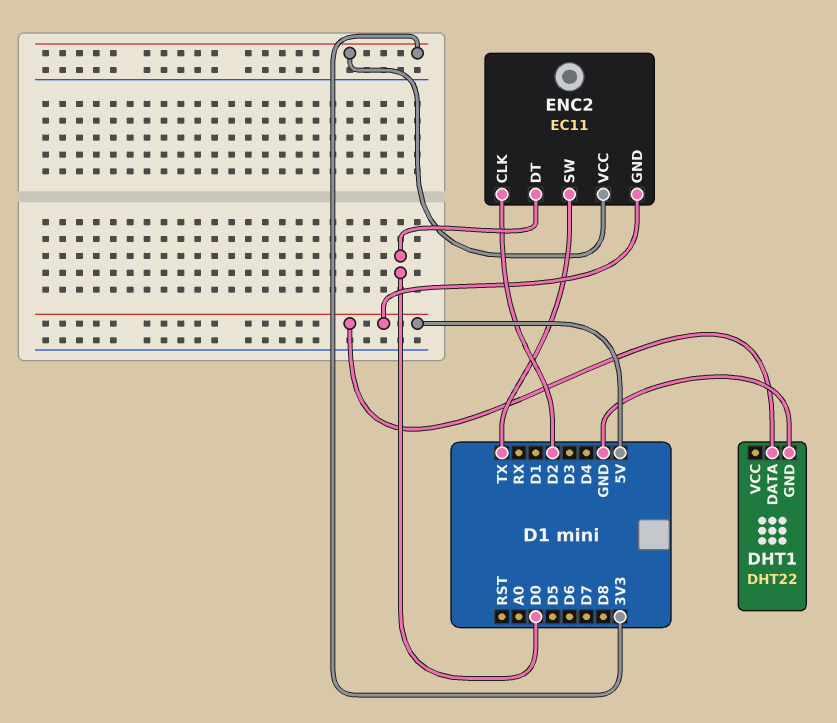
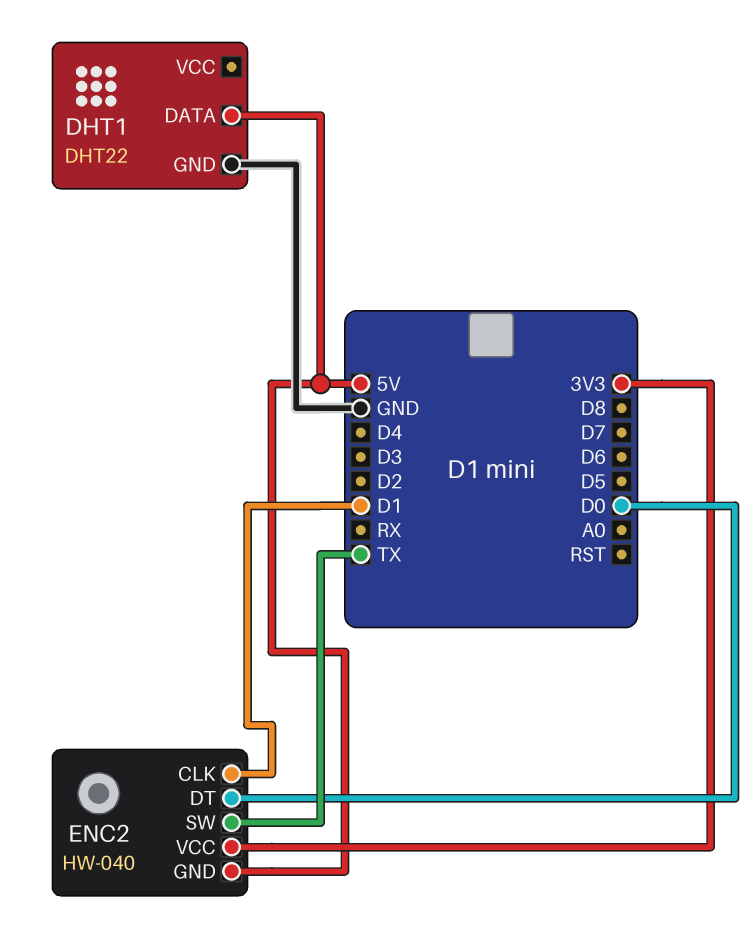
ENC2: EC11 -> HW-040
ENC2 pin CLK: D2 -> D1

